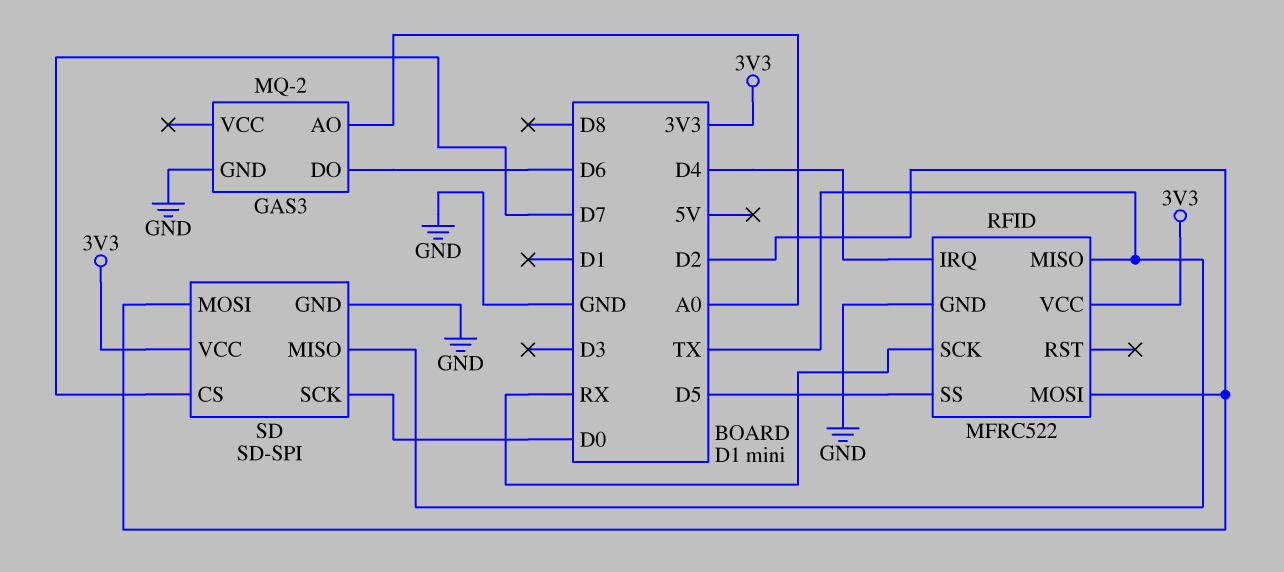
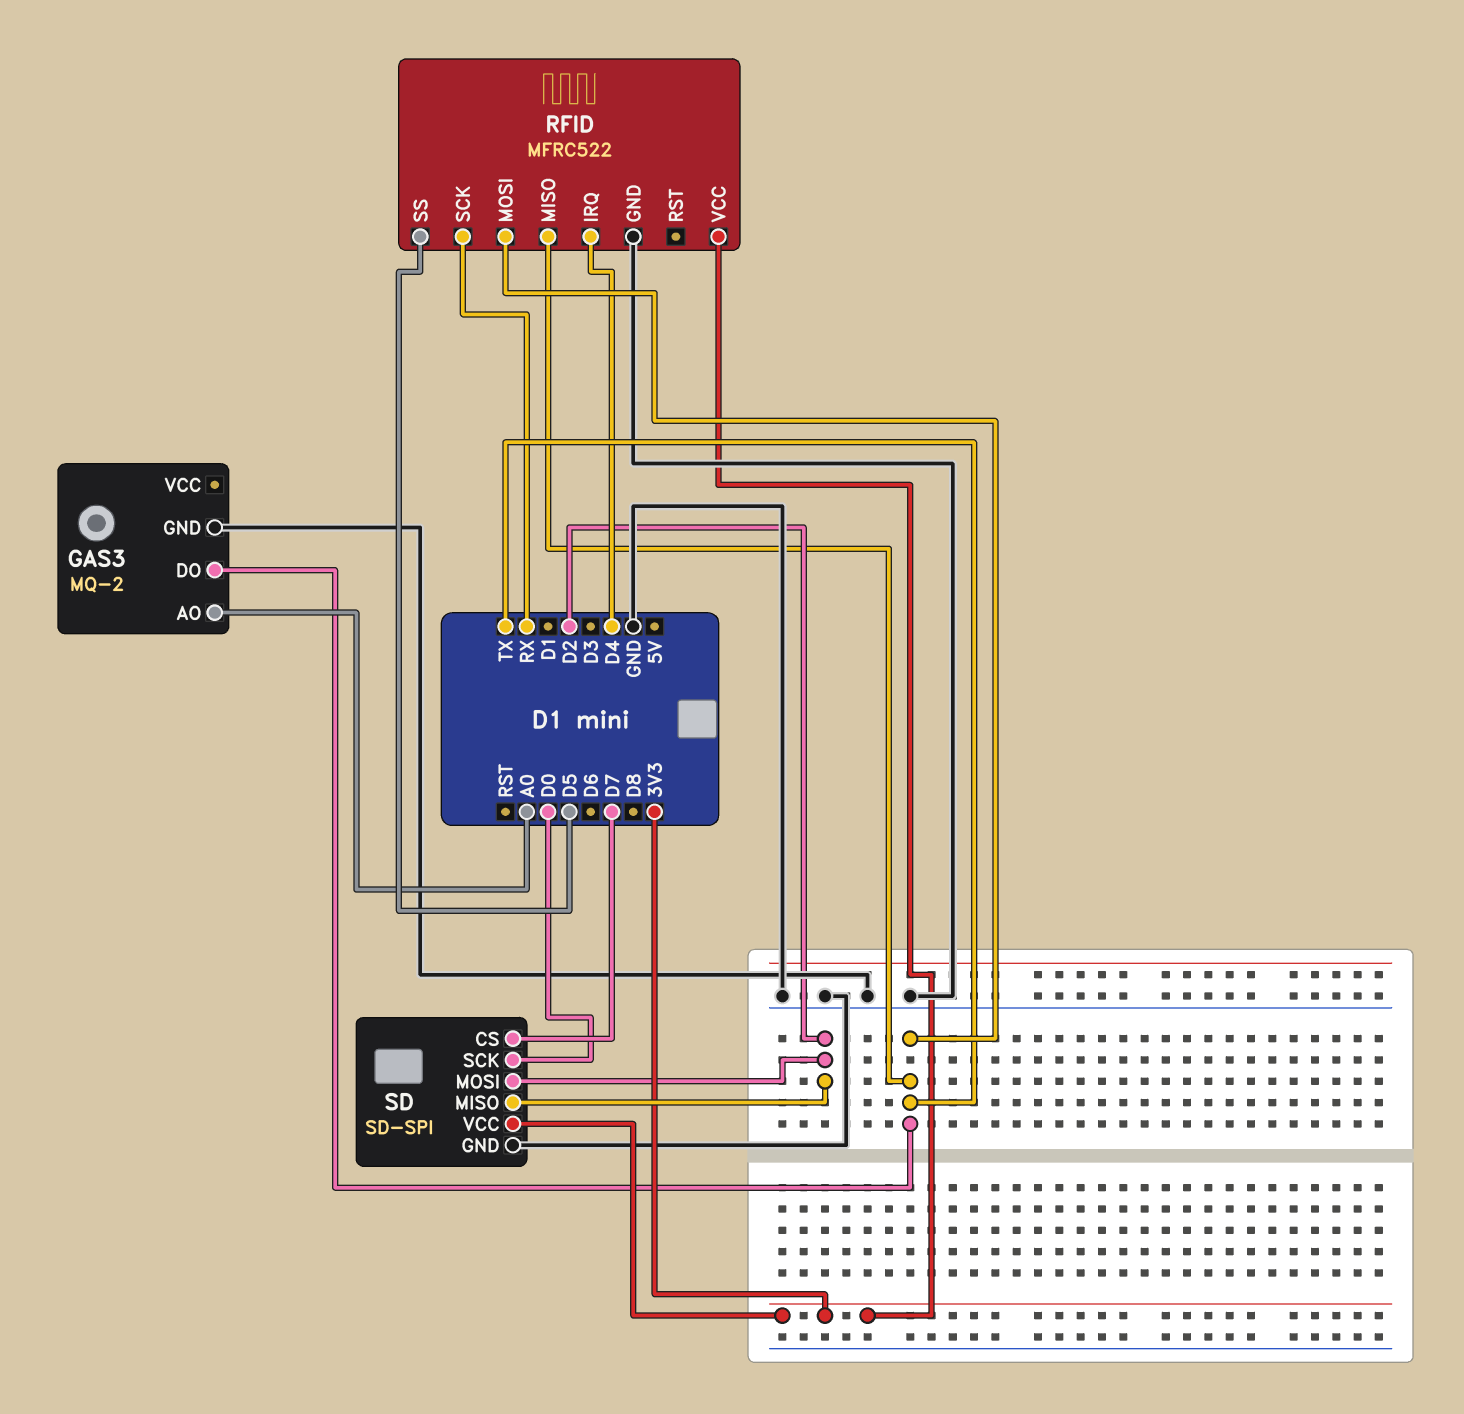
GAS3 pin DO: D6 -> TX
RFID pin MOSI: D2 -> TX
SD pin MISO: TX -> D2

